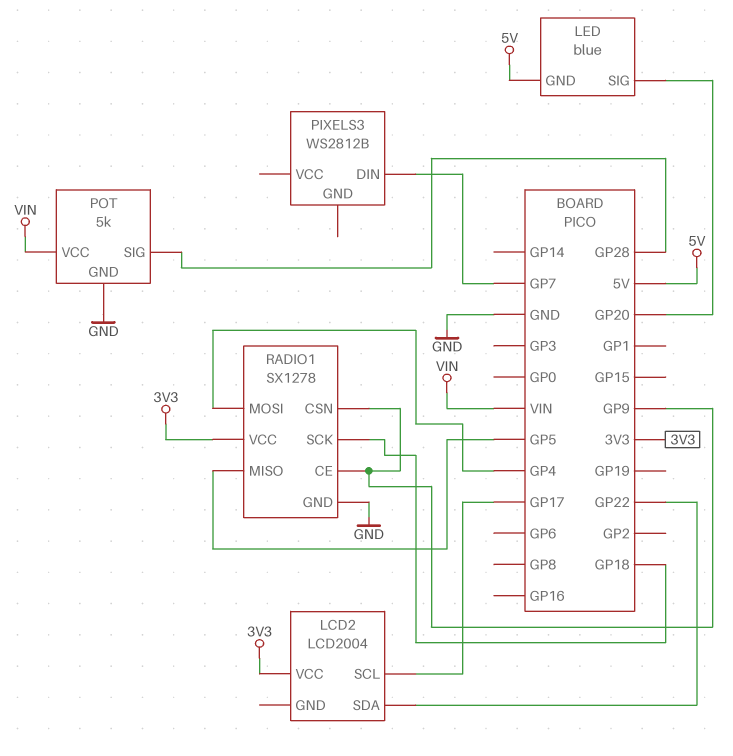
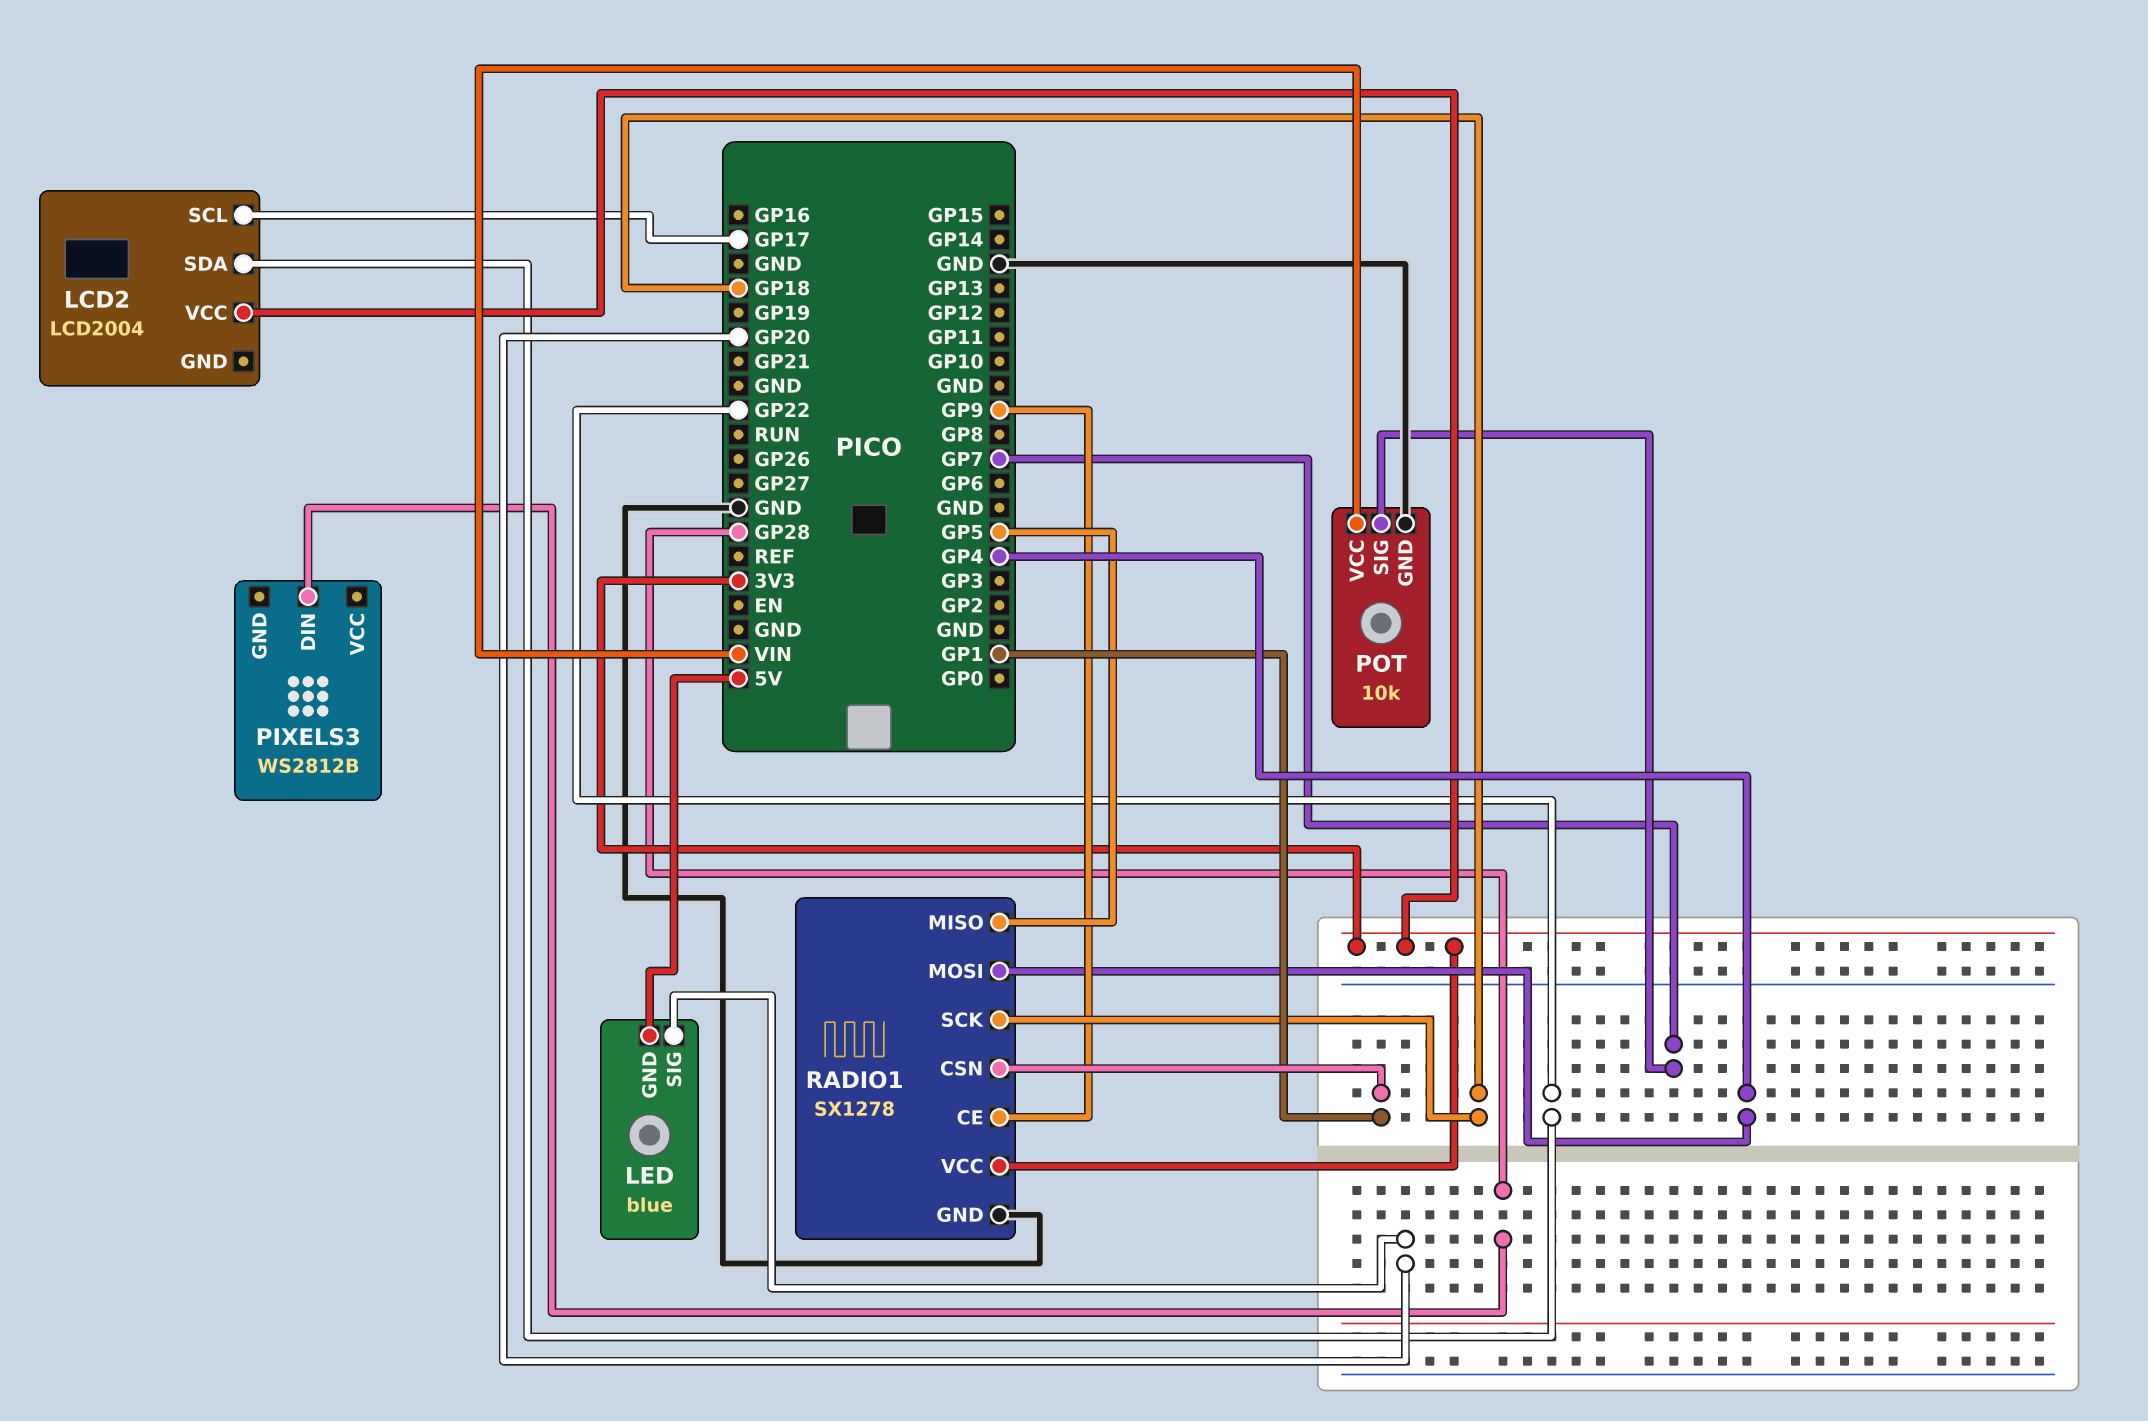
PIXELS3 pin DIN: GP7 -> GP28
POT: 5k -> 10k
POT pin SIG: GP28 -> GP7
RADIO1 pin CSN: GP9 -> GP1

